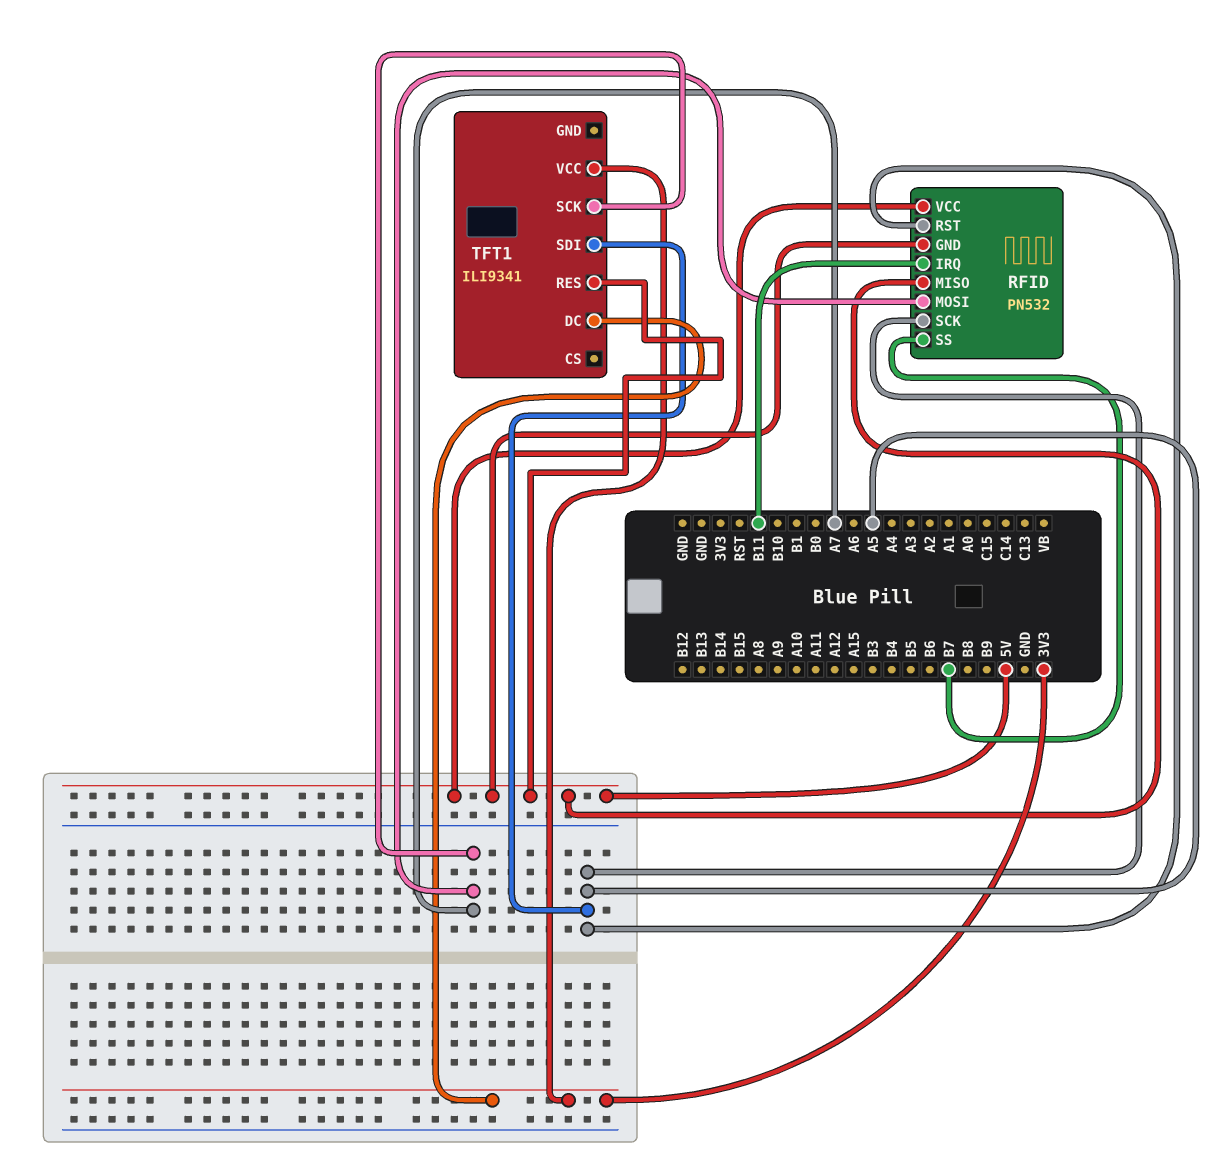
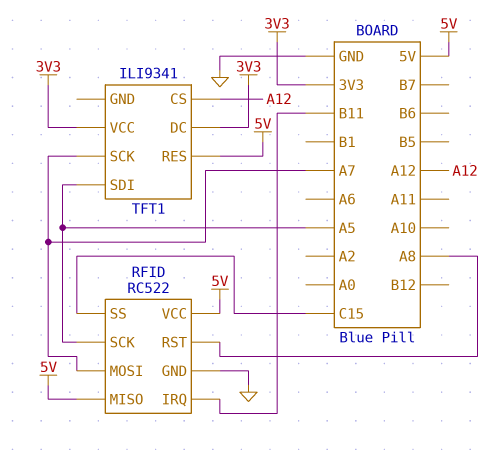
RFID: PN532 -> RC522
RFID pin GND: 5V -> GND
RFID pin RST: A5 -> A8
RFID pin SS: B7 -> C15
TFT1 pin CS: none -> A12

